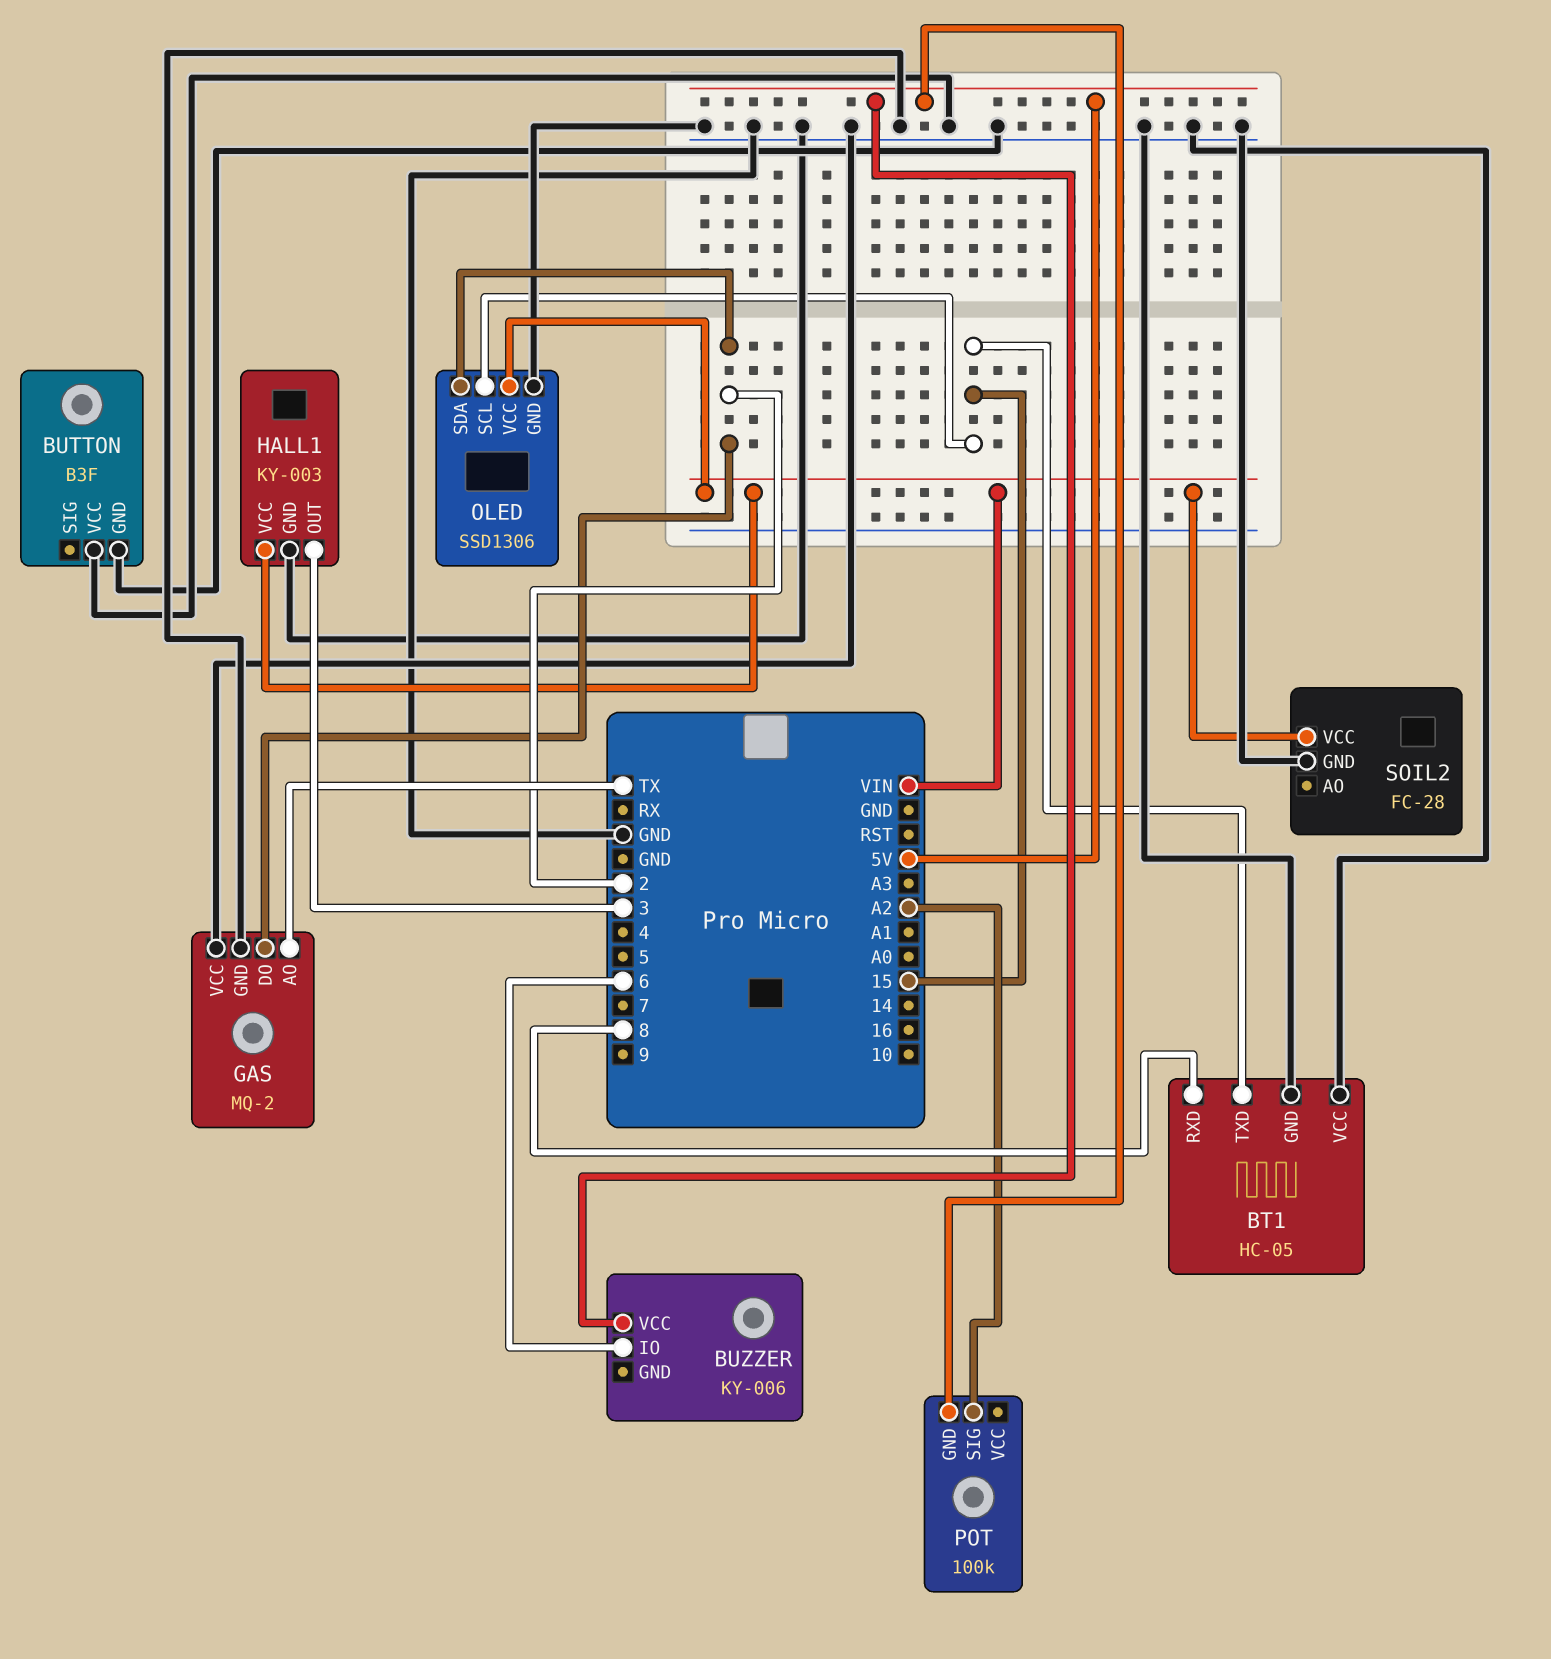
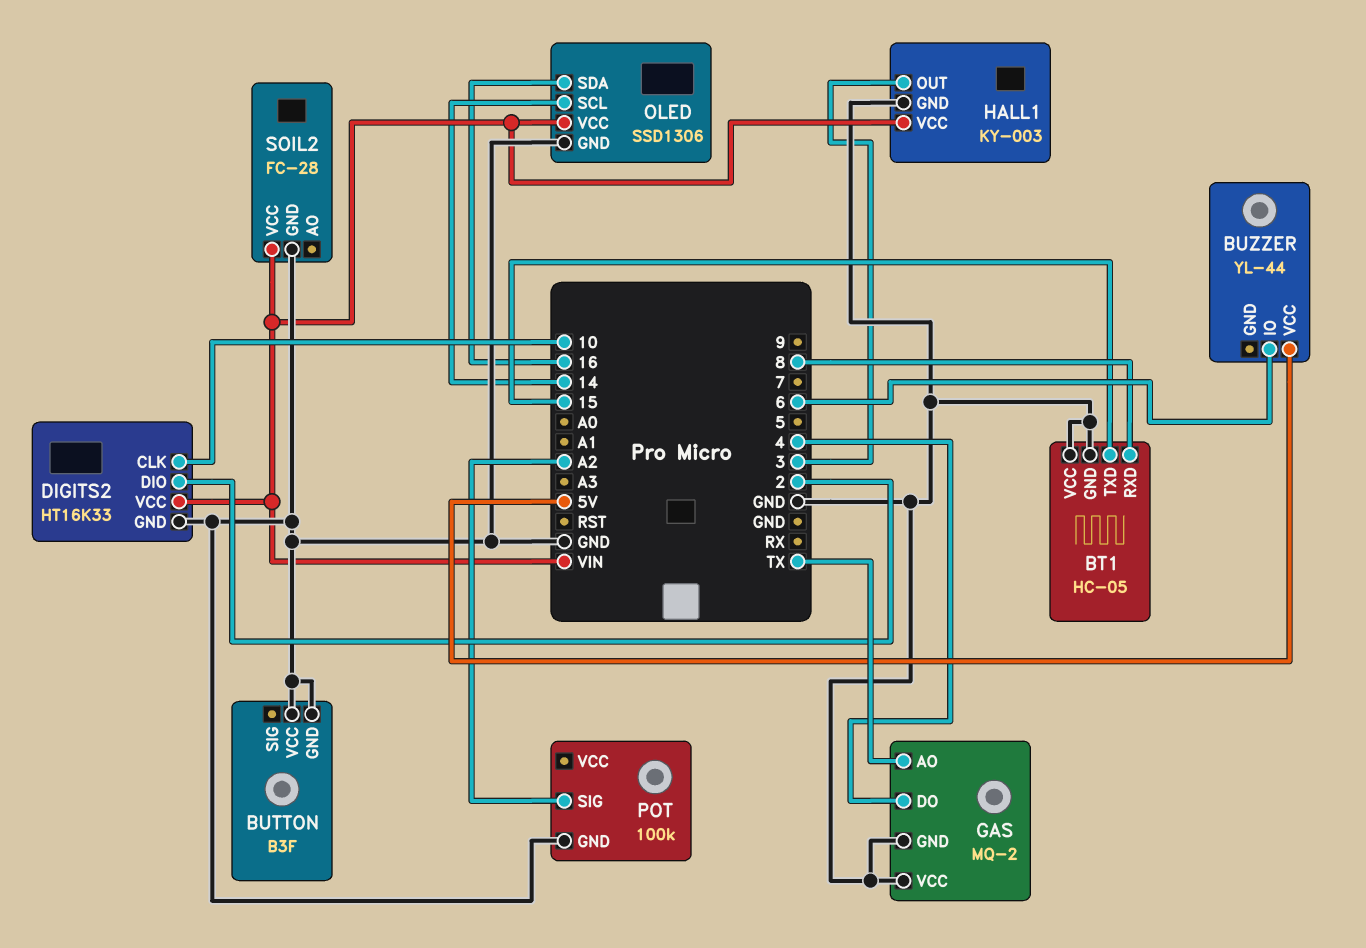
BUZZER: KY-006 -> YL-44
DIGITS2: none -> HT16K33
DIGITS2 pin CLK: none -> 10
DIGITS2 pin DIO: none -> 2
DIGITS2 pin GND: none -> GND
DIGITS2 pin VCC: none -> VIN
GAS pin DO: 2 -> 4
OLED pin SCL: 15 -> 14
OLED pin SDA: 2 -> 16
POT pin GND: 5V -> GND

